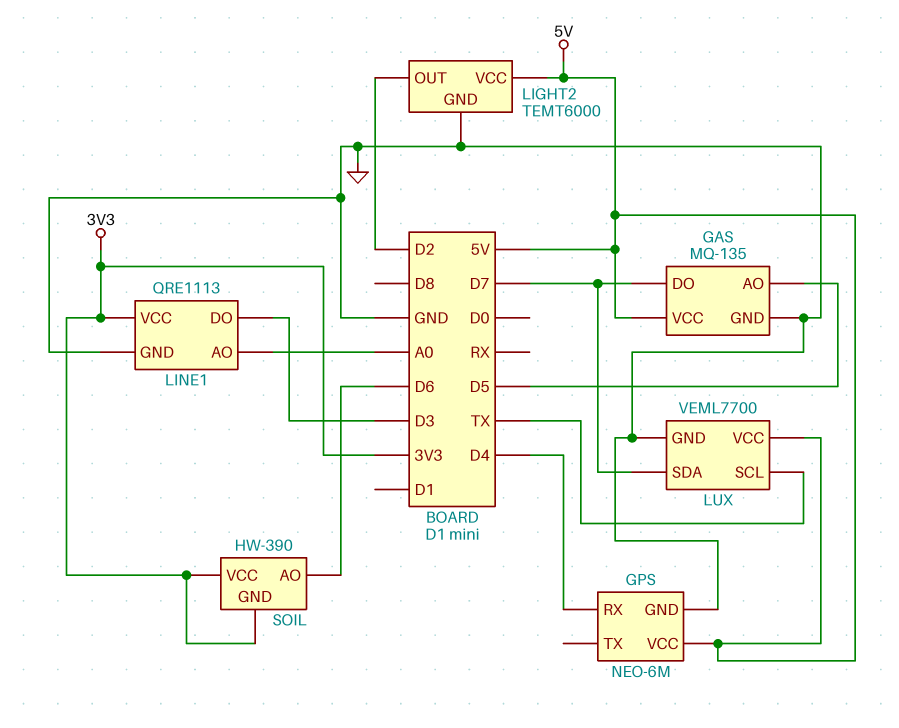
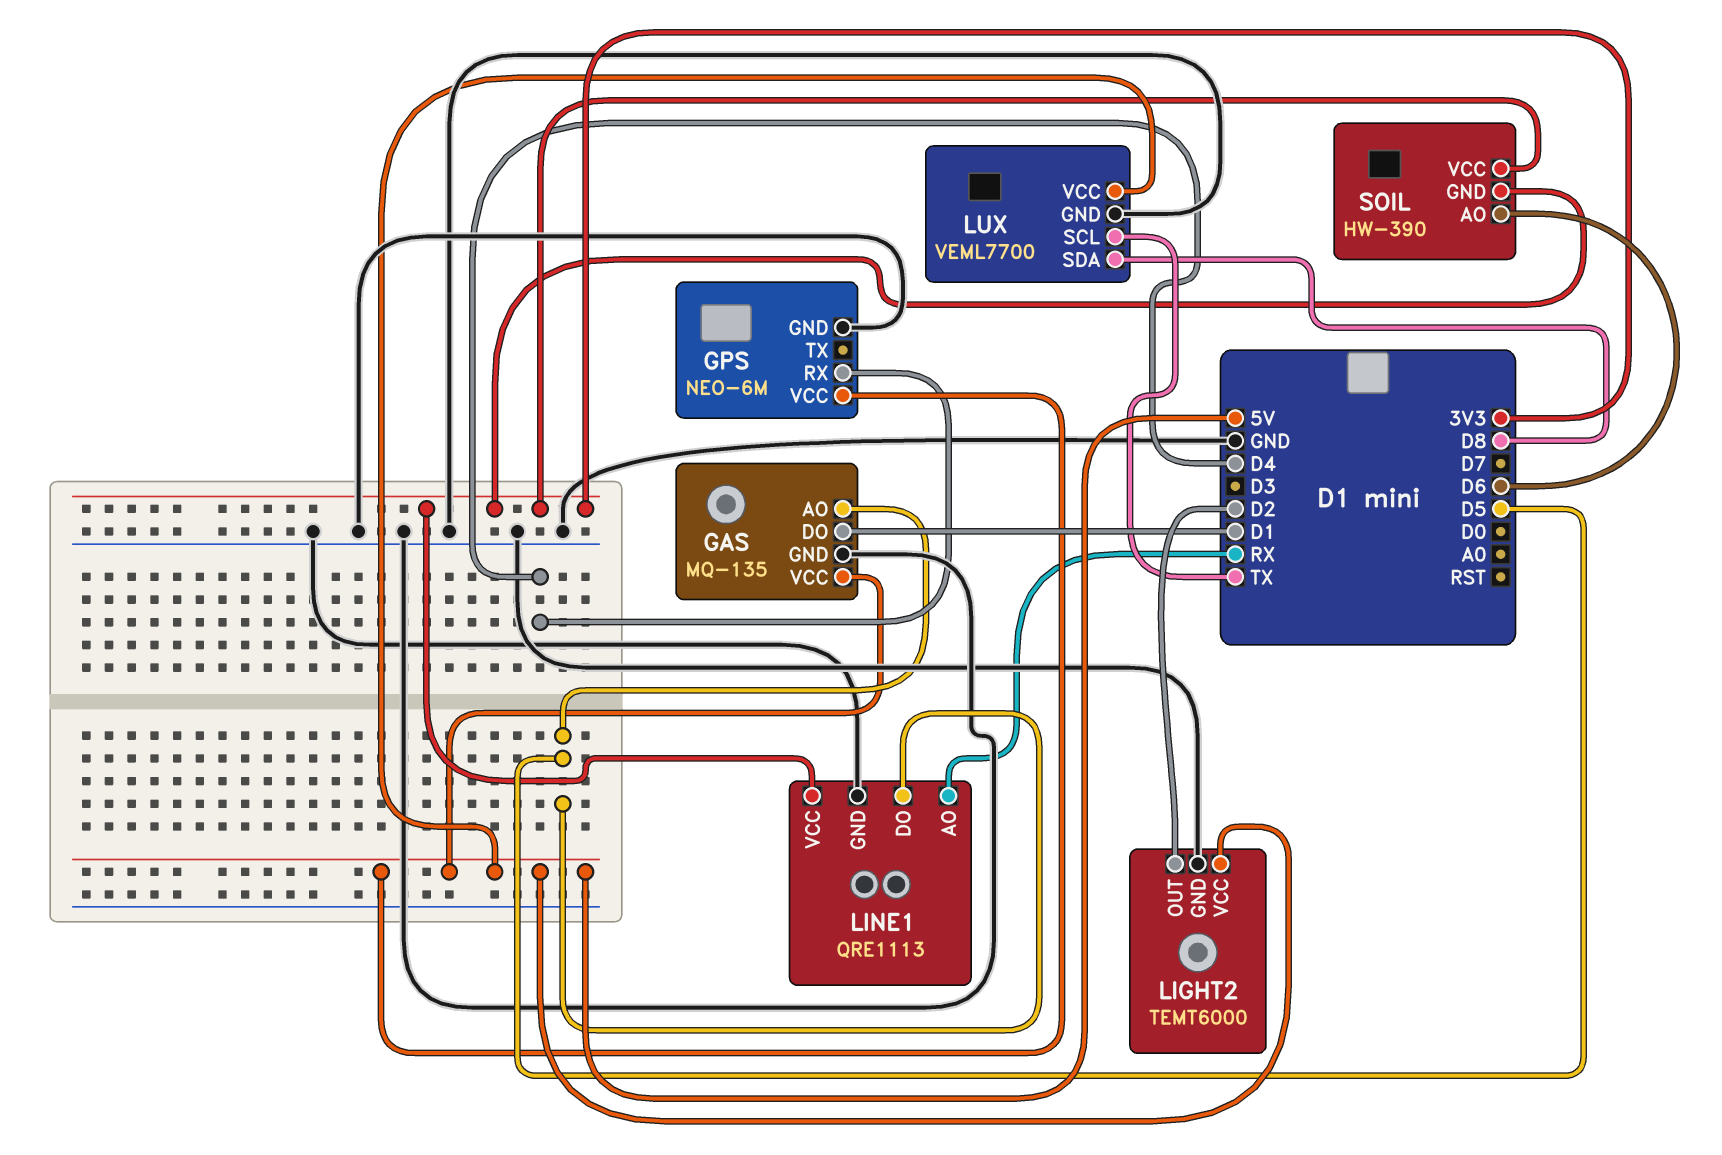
GAS pin DO: D7 -> D1
LINE1 pin AO: A0 -> RX
LINE1 pin DO: D3 -> D5
LUX pin SDA: D7 -> D8

